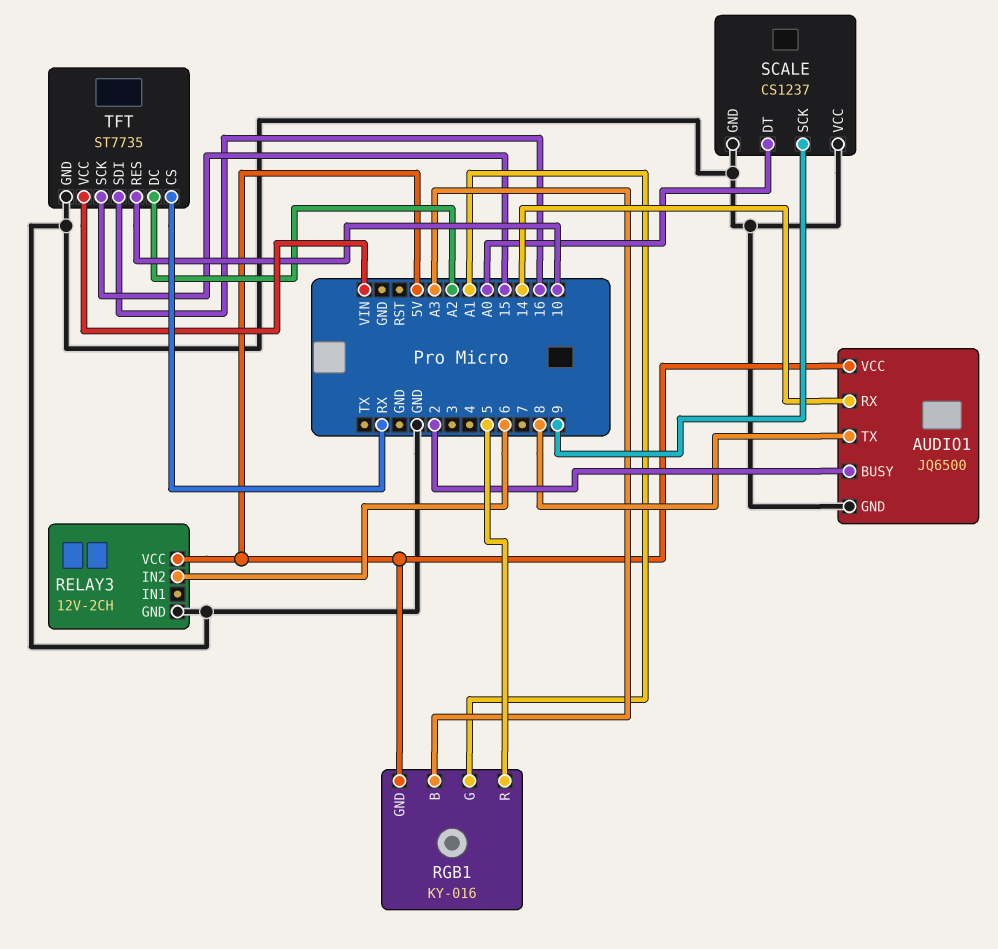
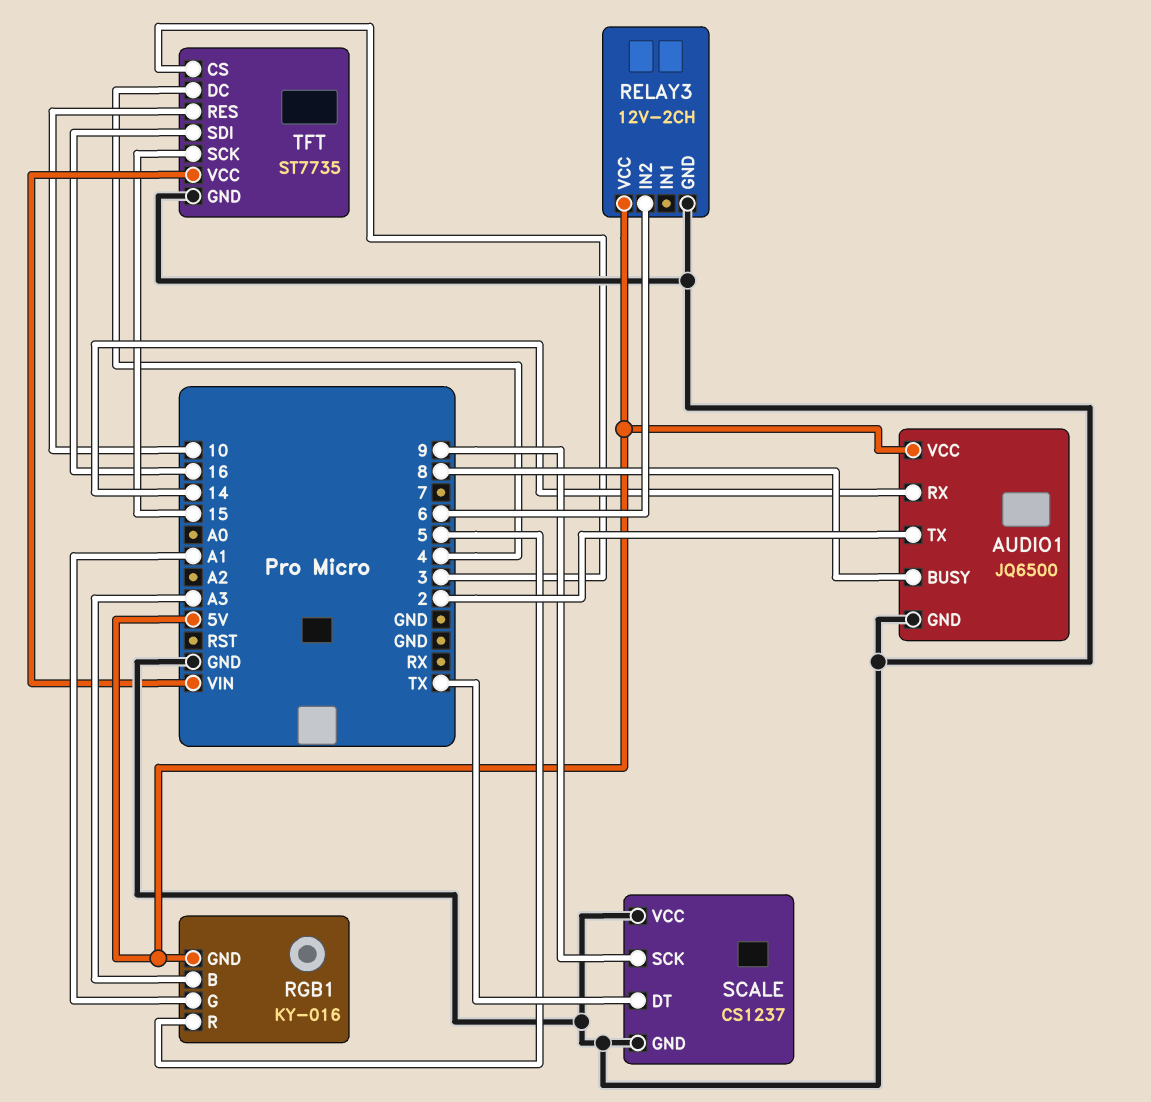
AUDIO1 pin BUSY: 2 -> 8
AUDIO1 pin TX: 8 -> 2
SCALE pin DT: A0 -> TX
TFT pin CS: RX -> 3
TFT pin DC: A2 -> 4

